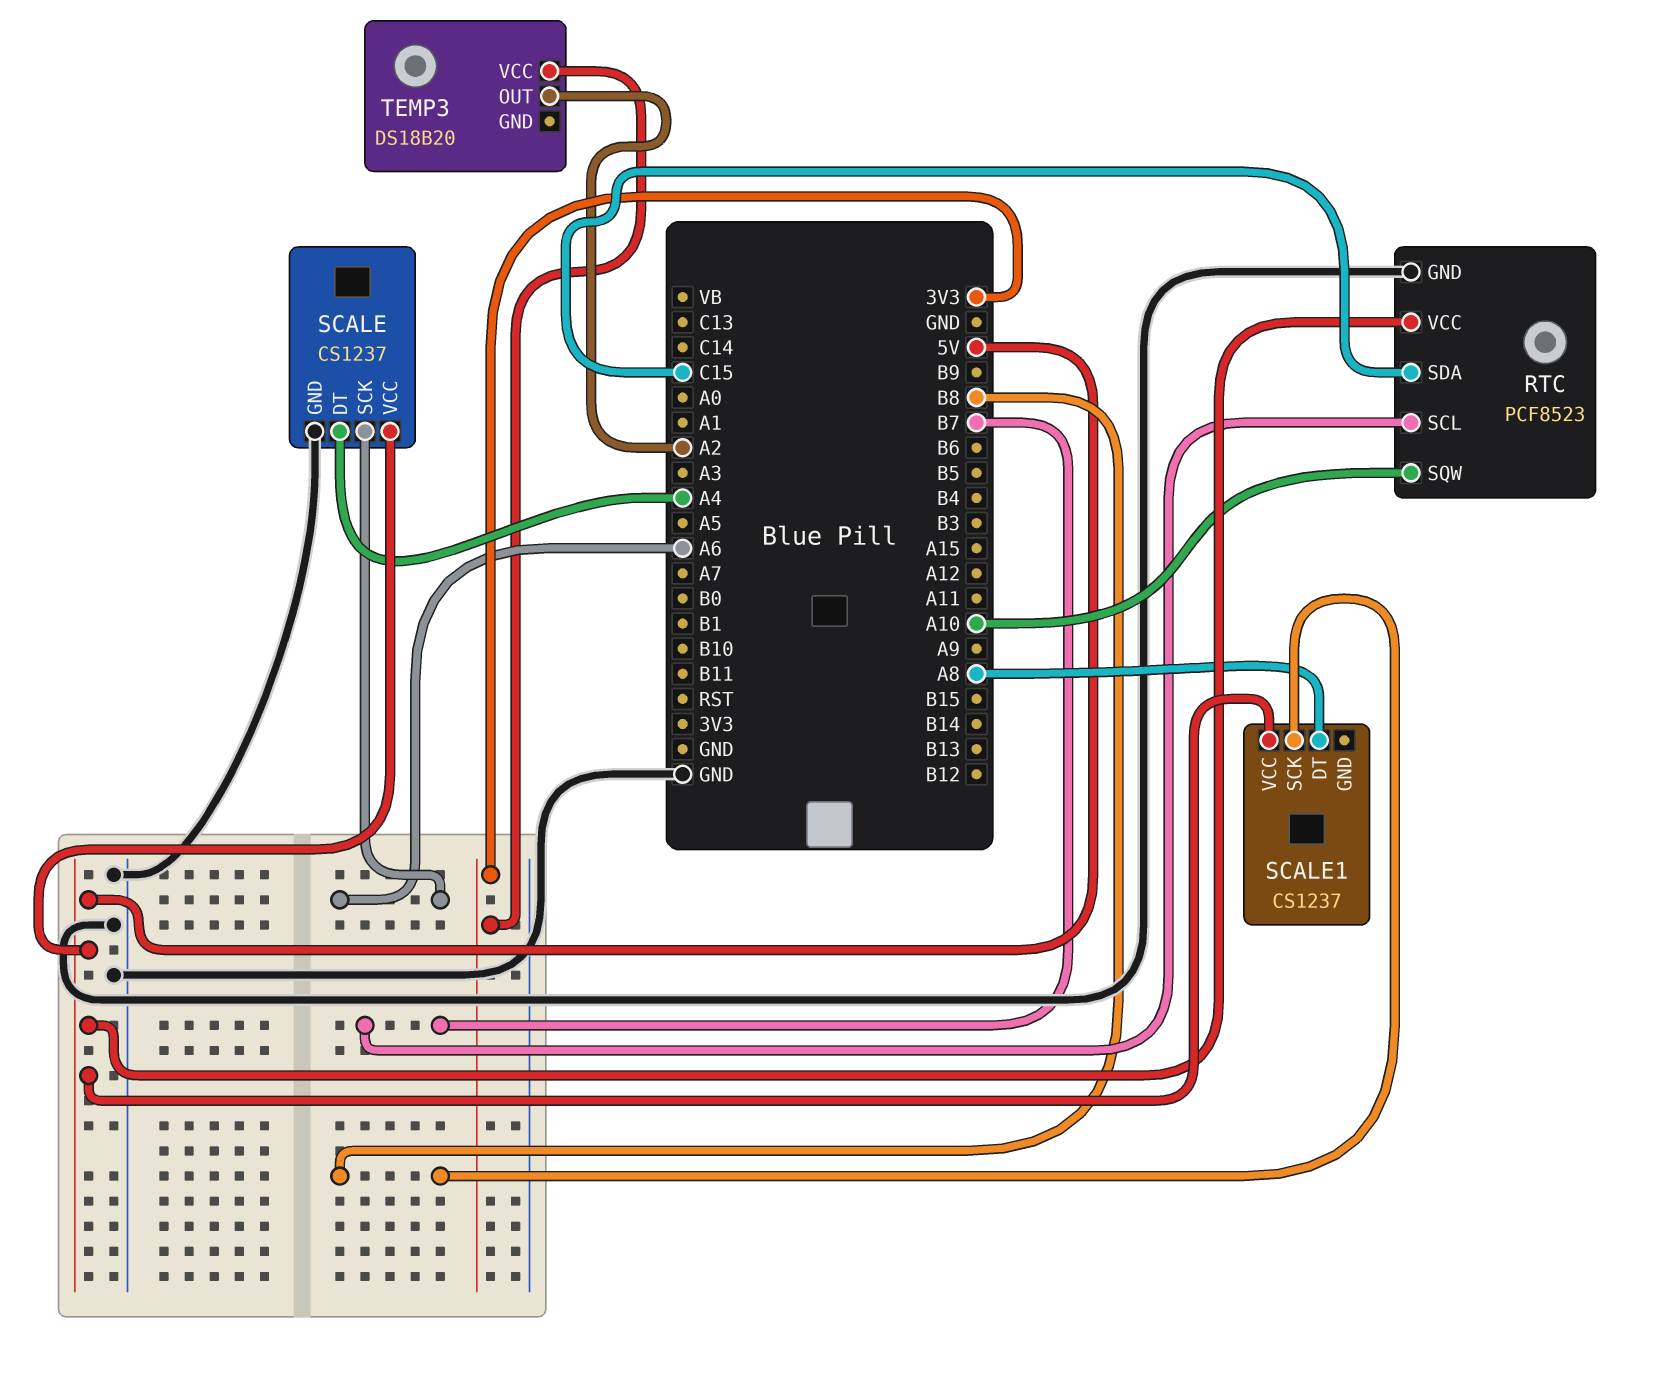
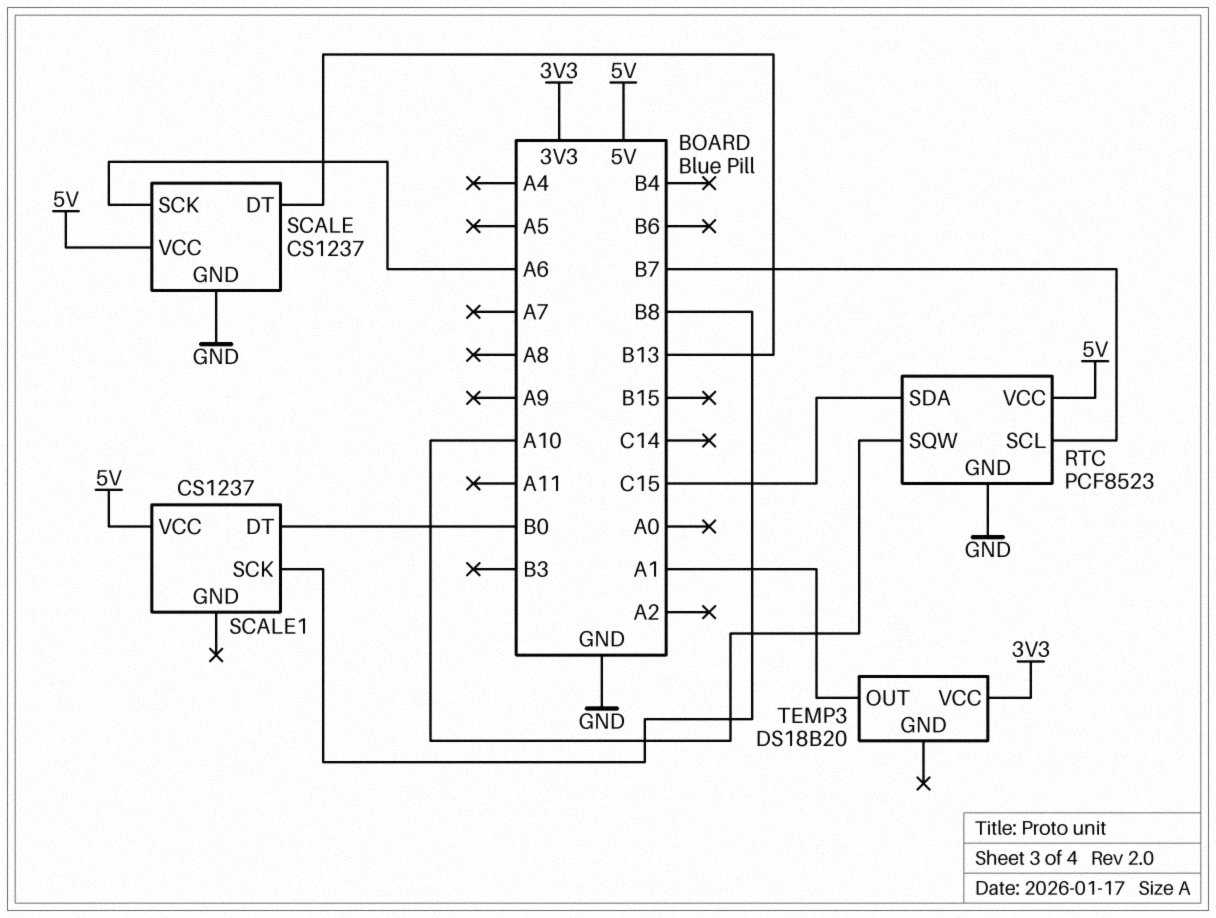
SCALE pin DT: A4 -> B13
SCALE1 pin DT: A8 -> B0
TEMP3 pin OUT: A2 -> A1

